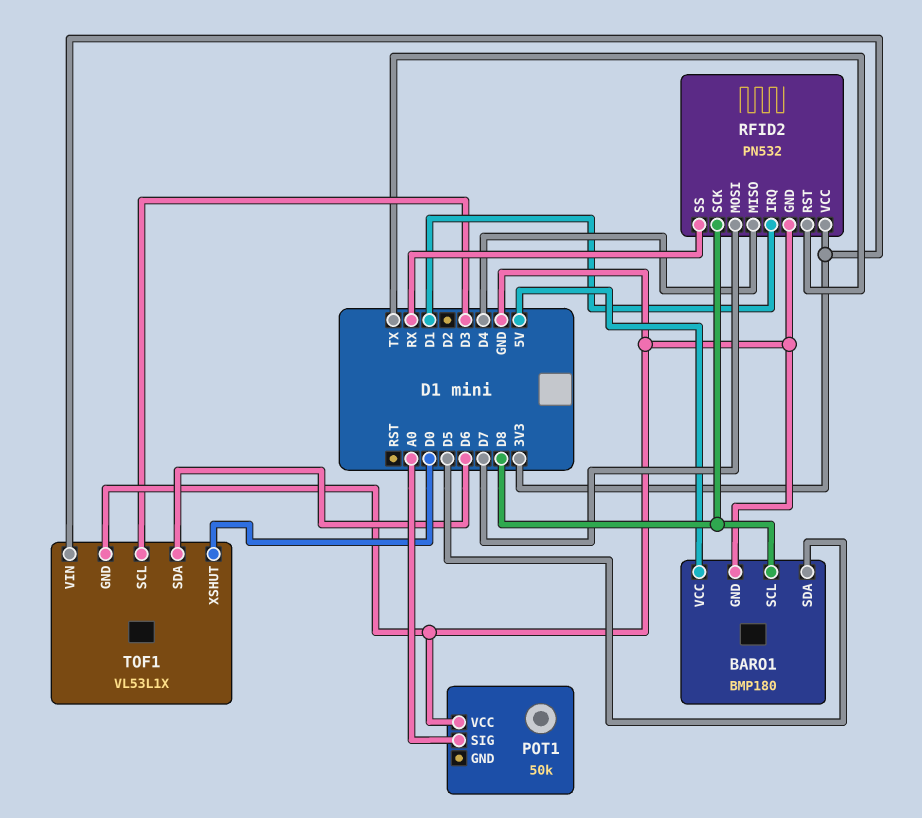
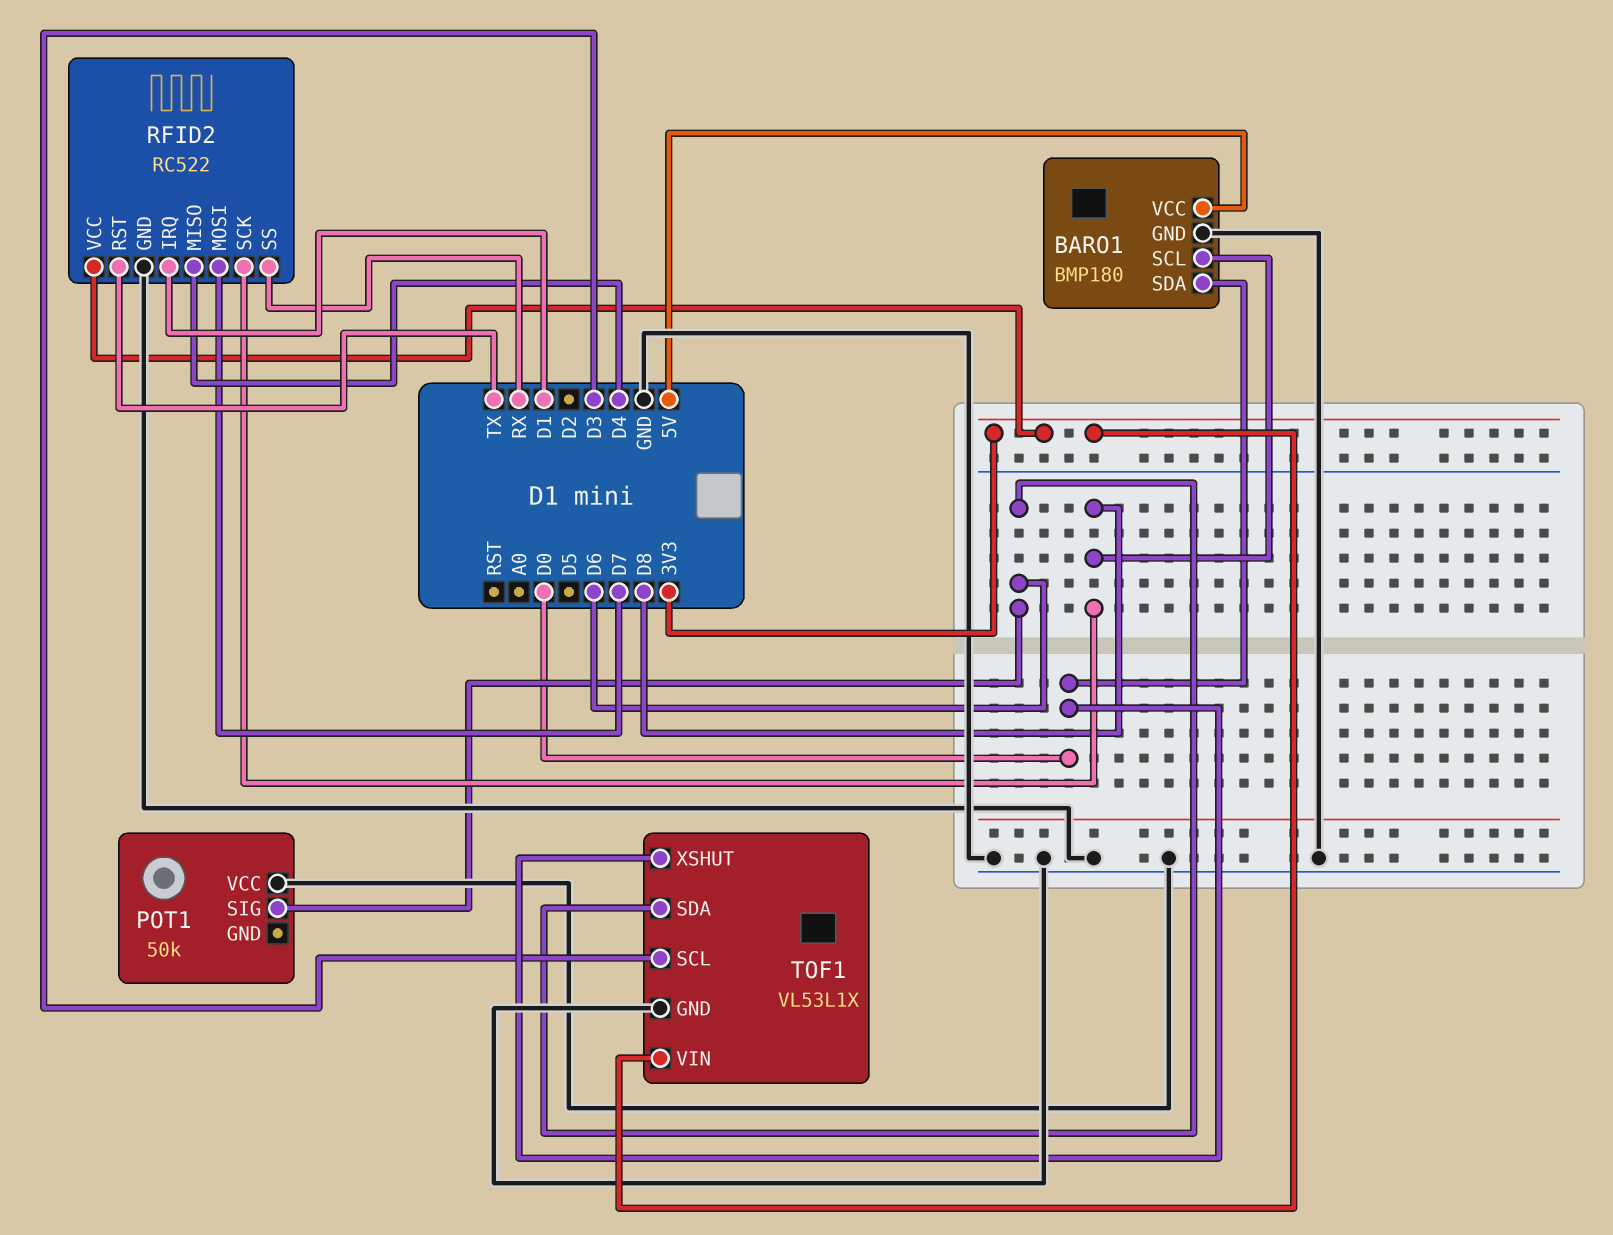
BARO1 pin SDA: D5 -> D0
POT1 pin SIG: A0 -> D6
RFID2: PN532 -> RC522

